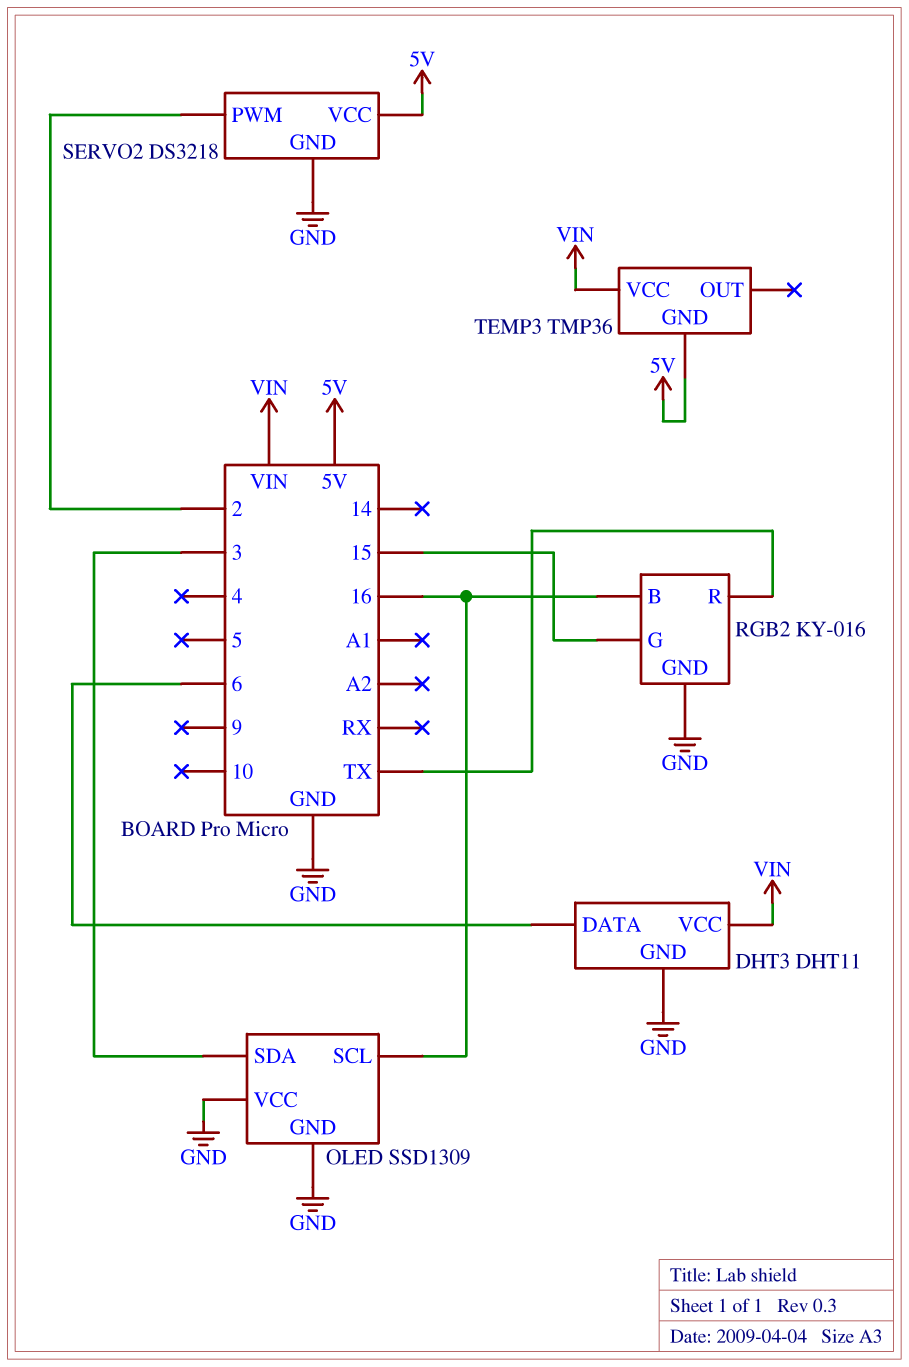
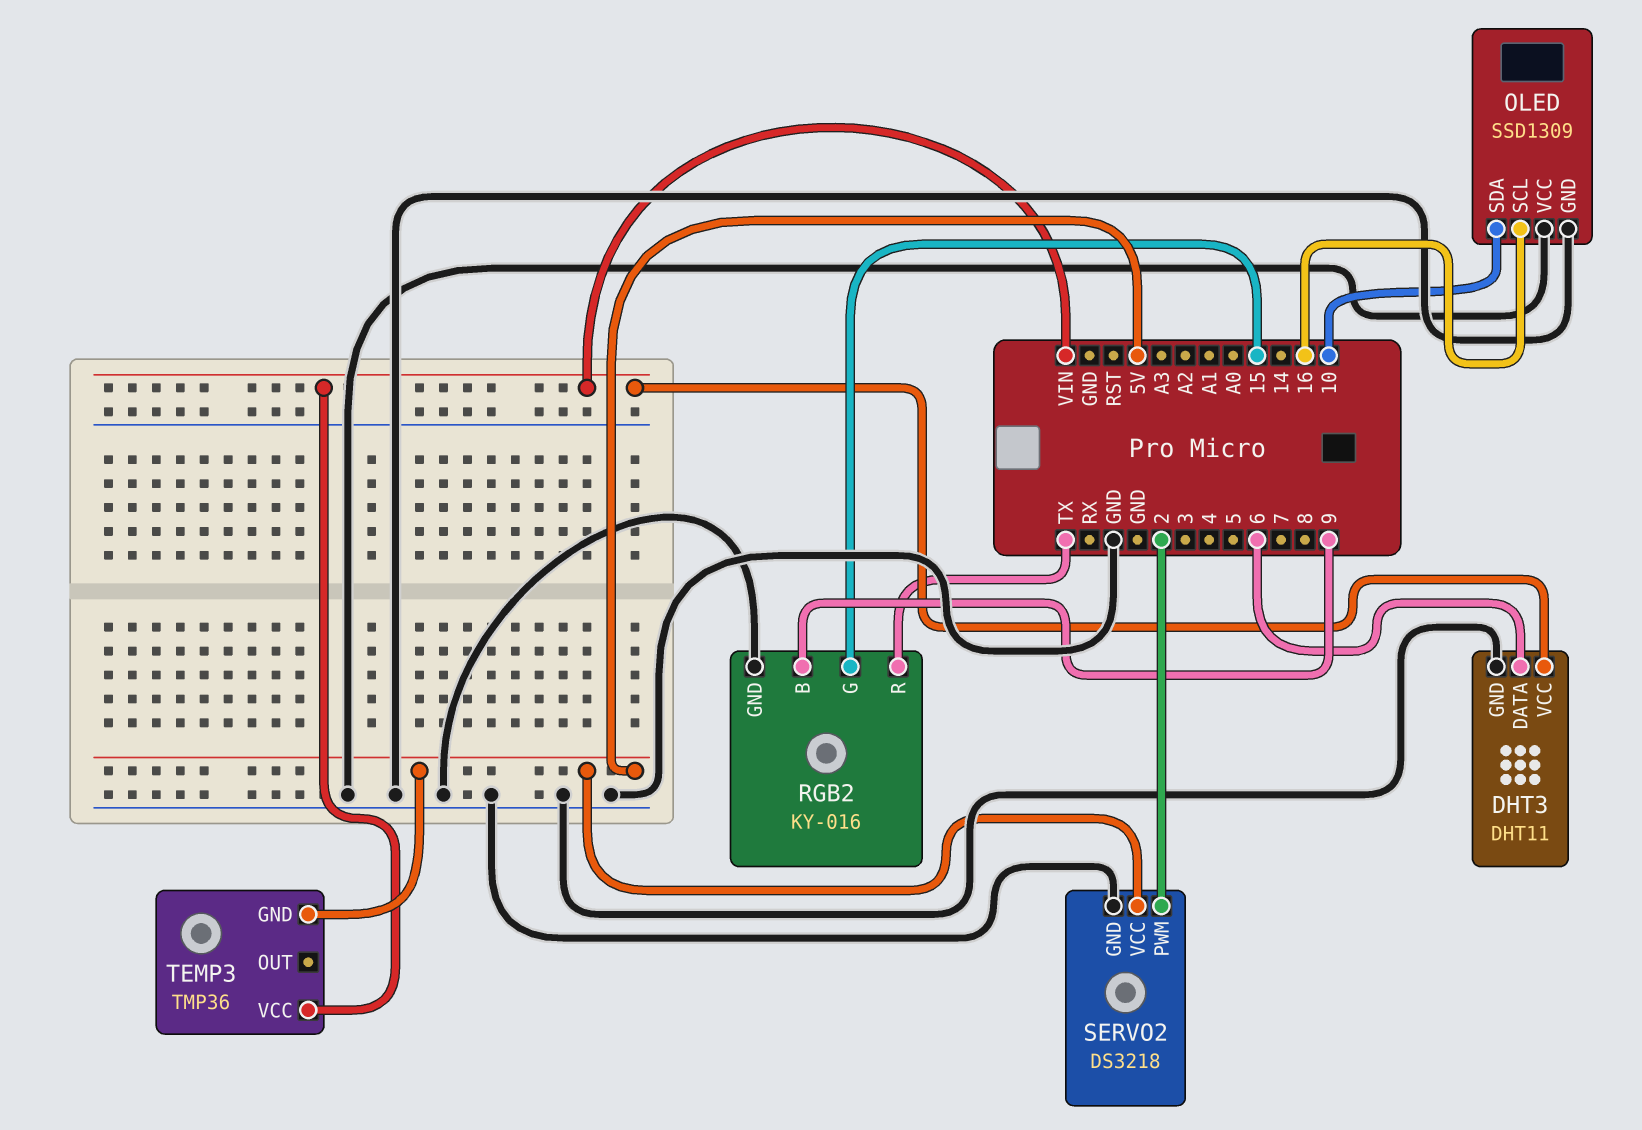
OLED pin SDA: 3 -> 10
RGB2 pin B: 16 -> 9

